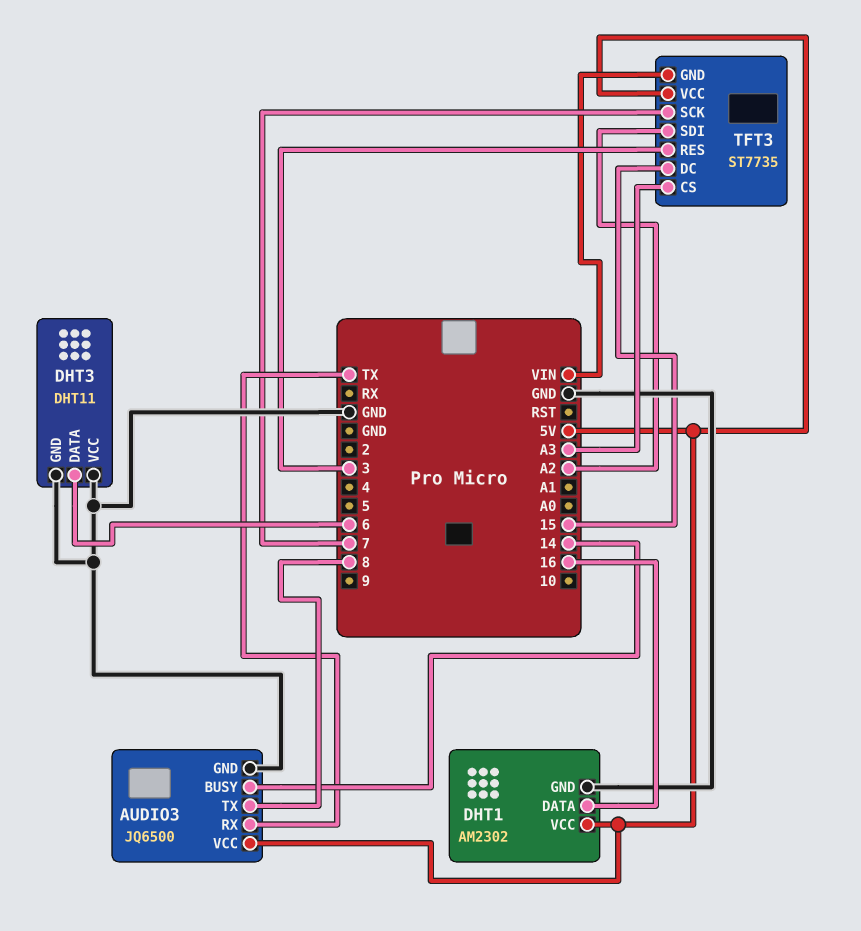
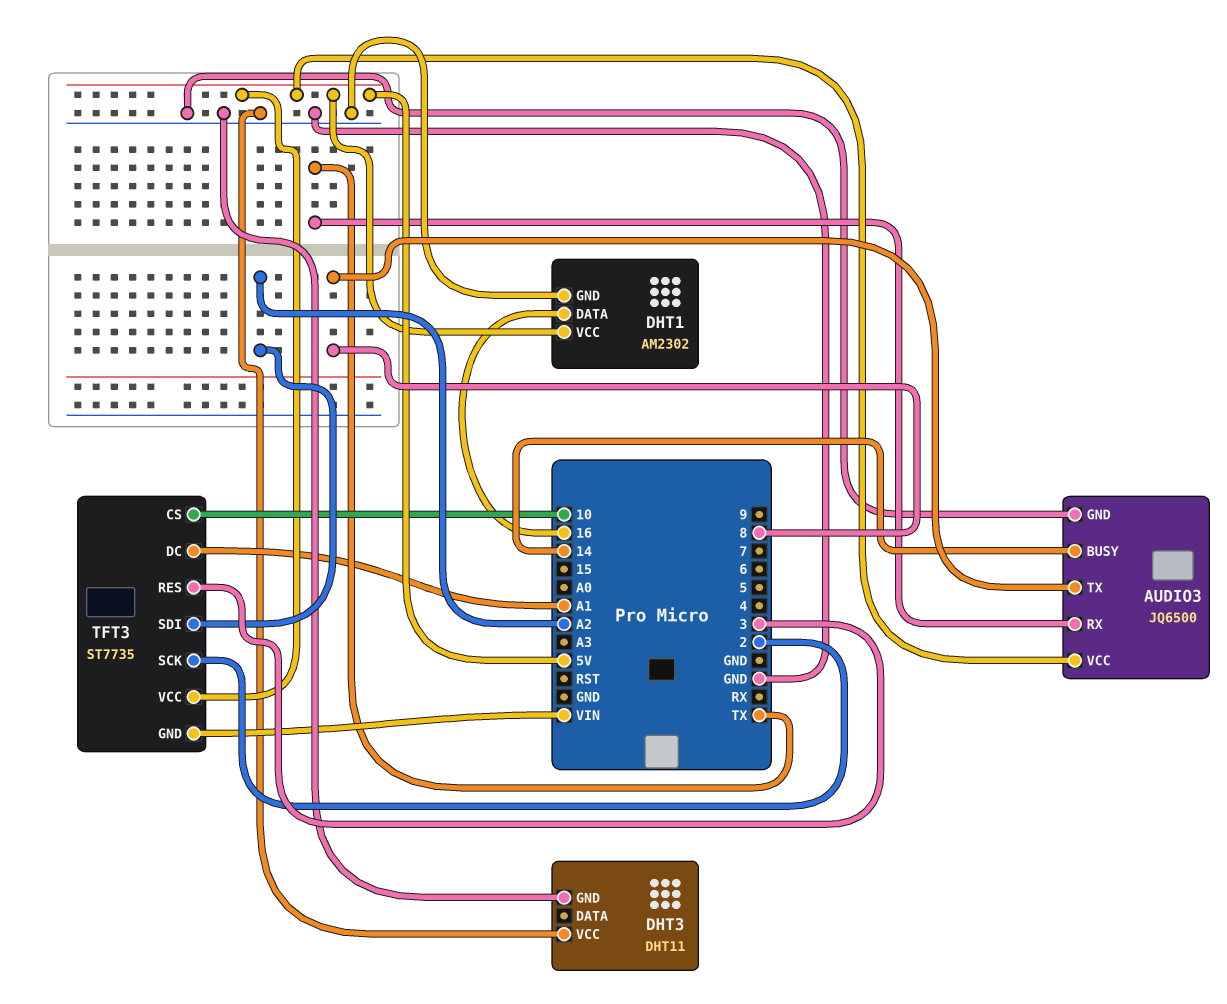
DHT3 pin DATA: 6 -> none
TFT3 pin CS: A3 -> 10
TFT3 pin DC: 15 -> A1
TFT3 pin SCK: 7 -> 2

